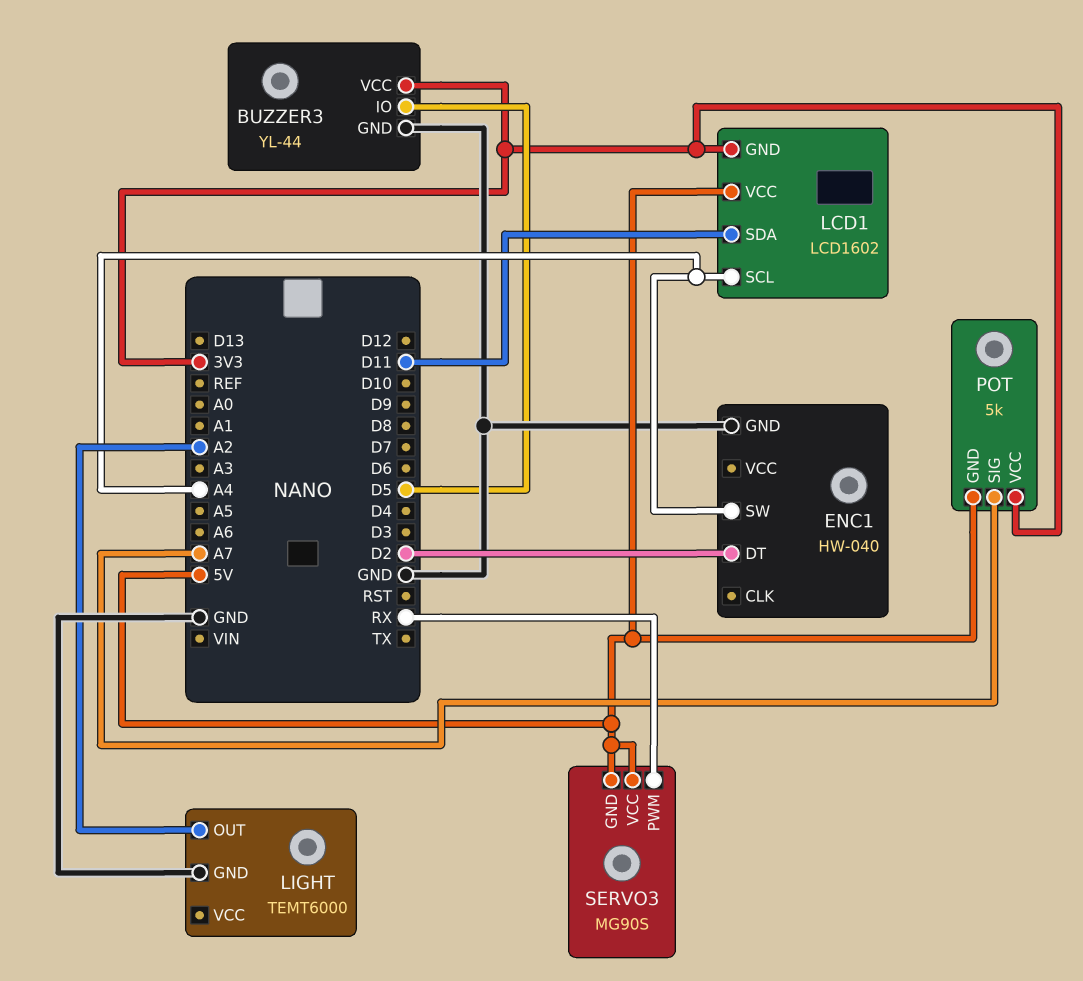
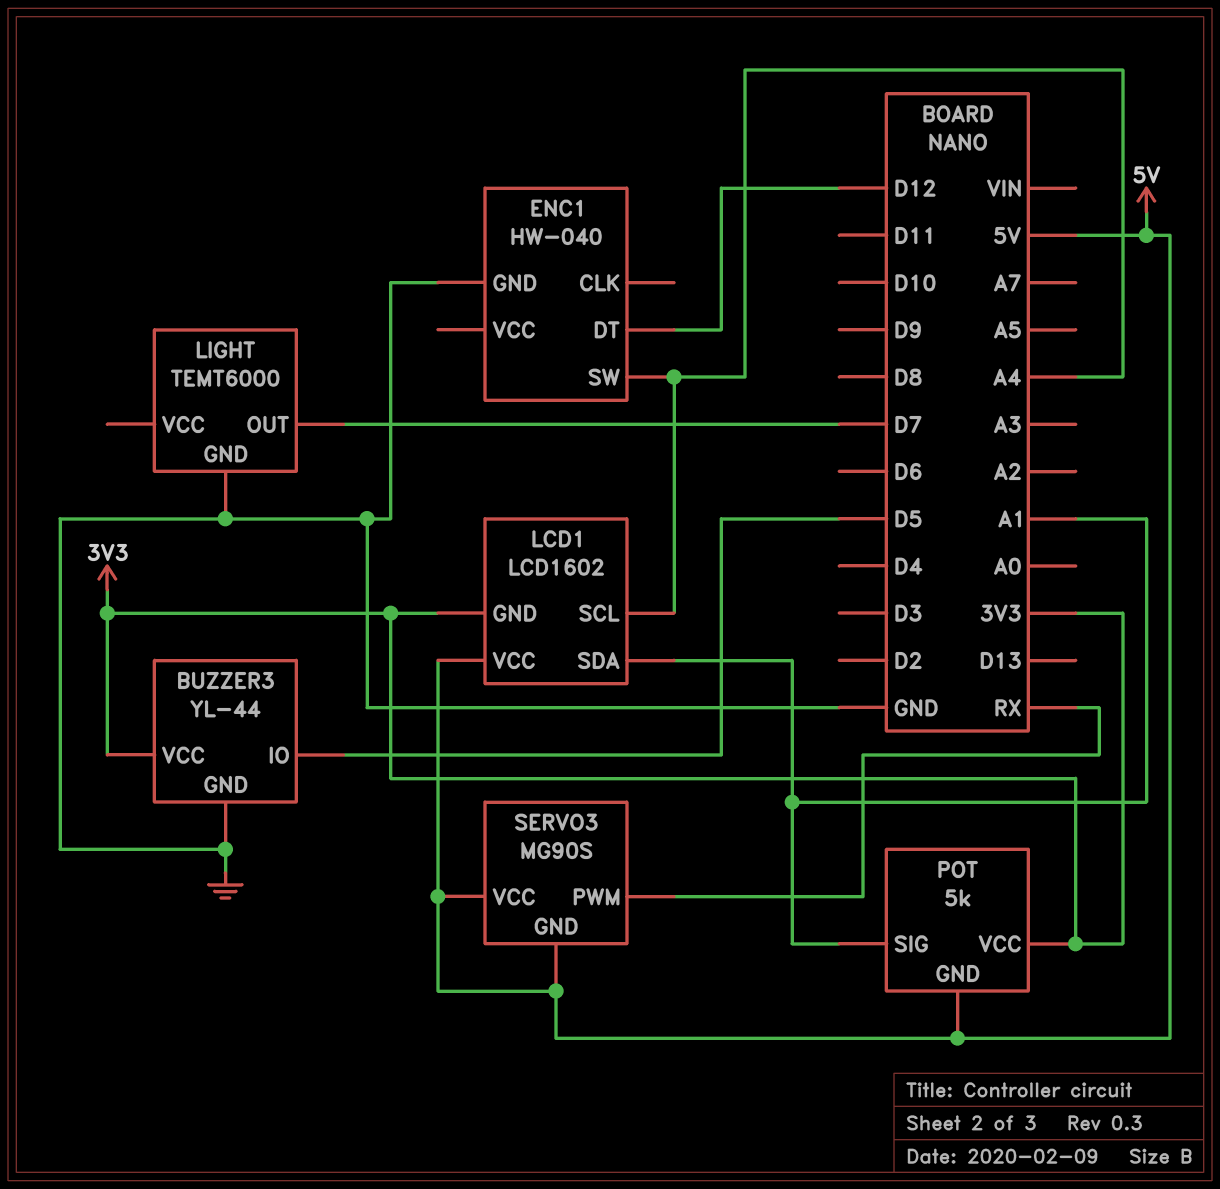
ENC1 pin DT: D2 -> D12
LCD1 pin SDA: D11 -> A1
LIGHT pin OUT: A2 -> D7
POT pin SIG: A7 -> A1

